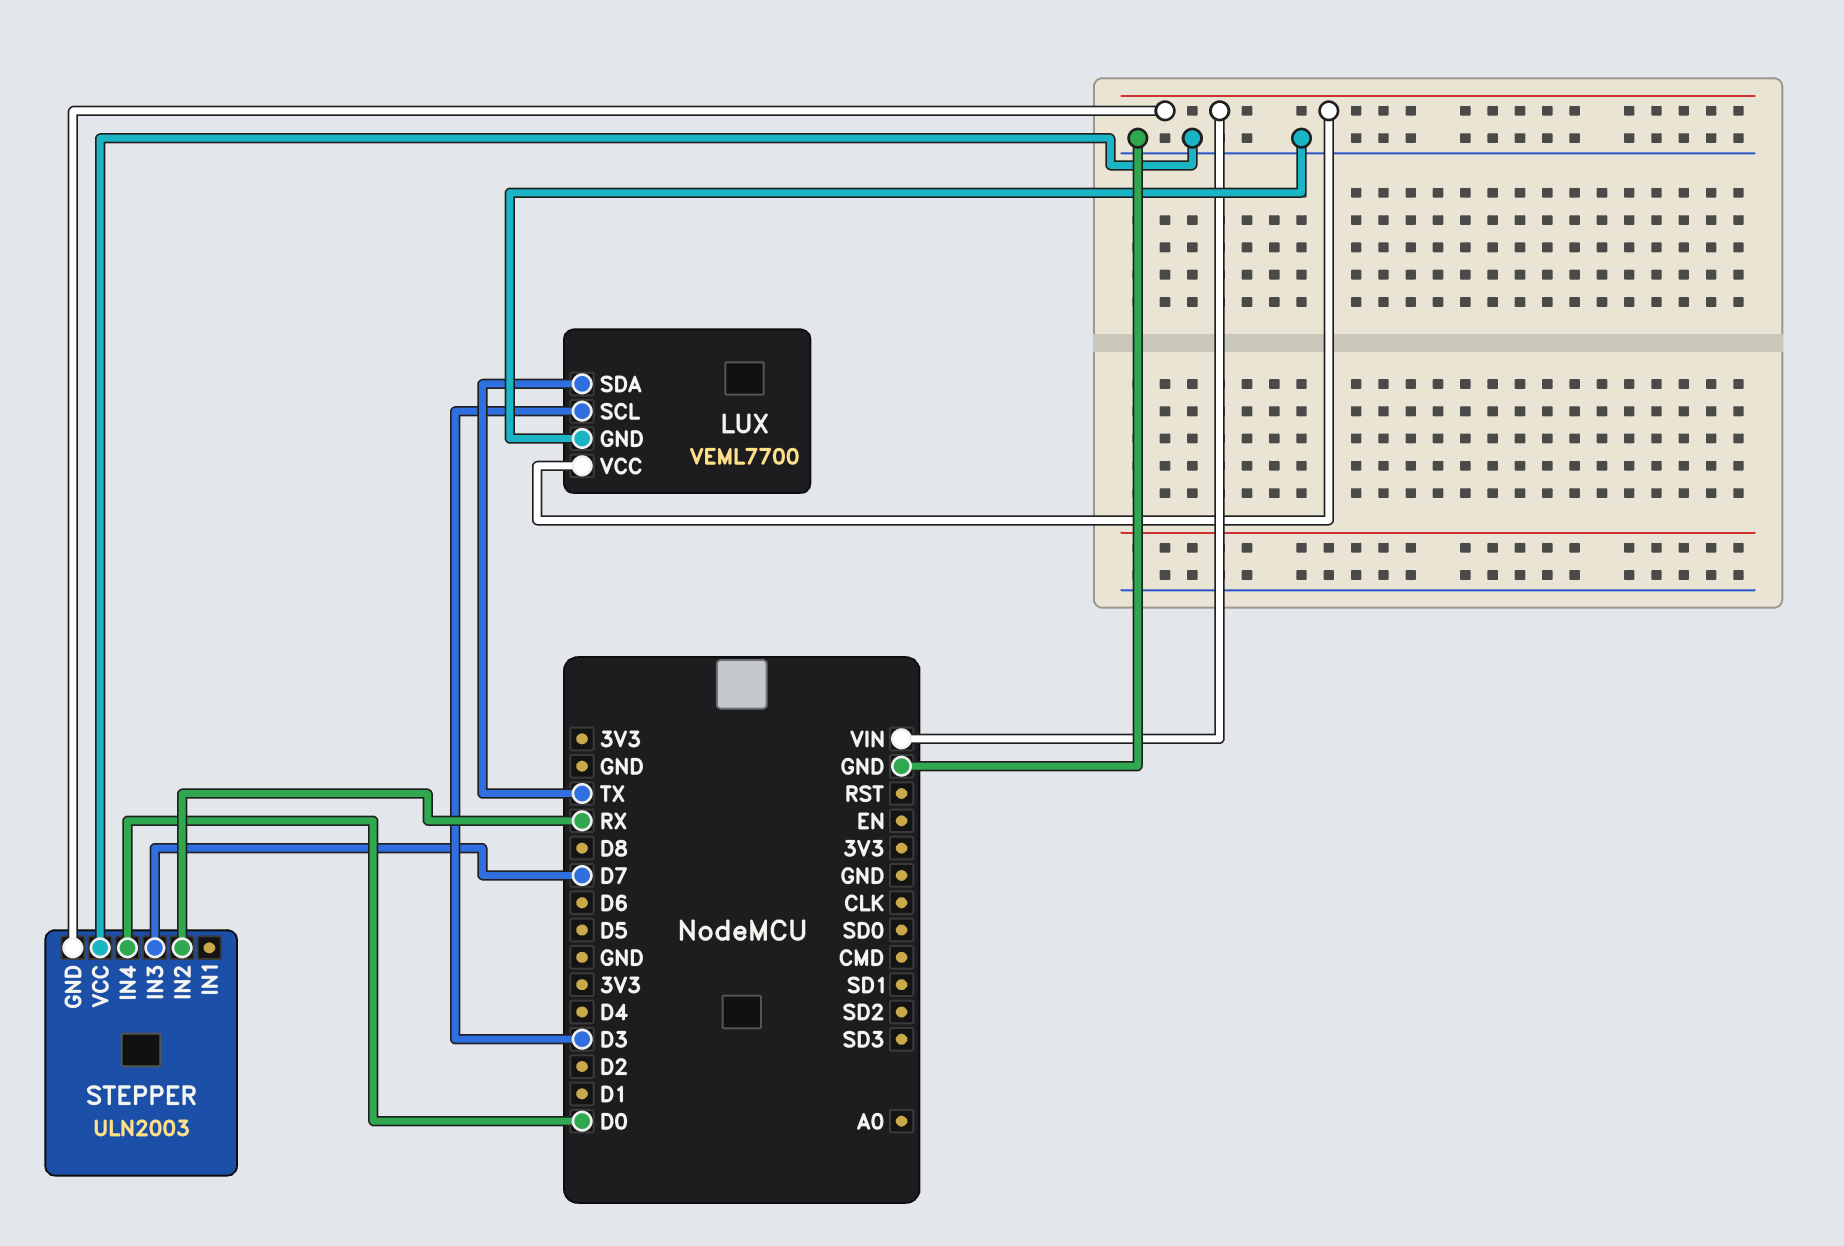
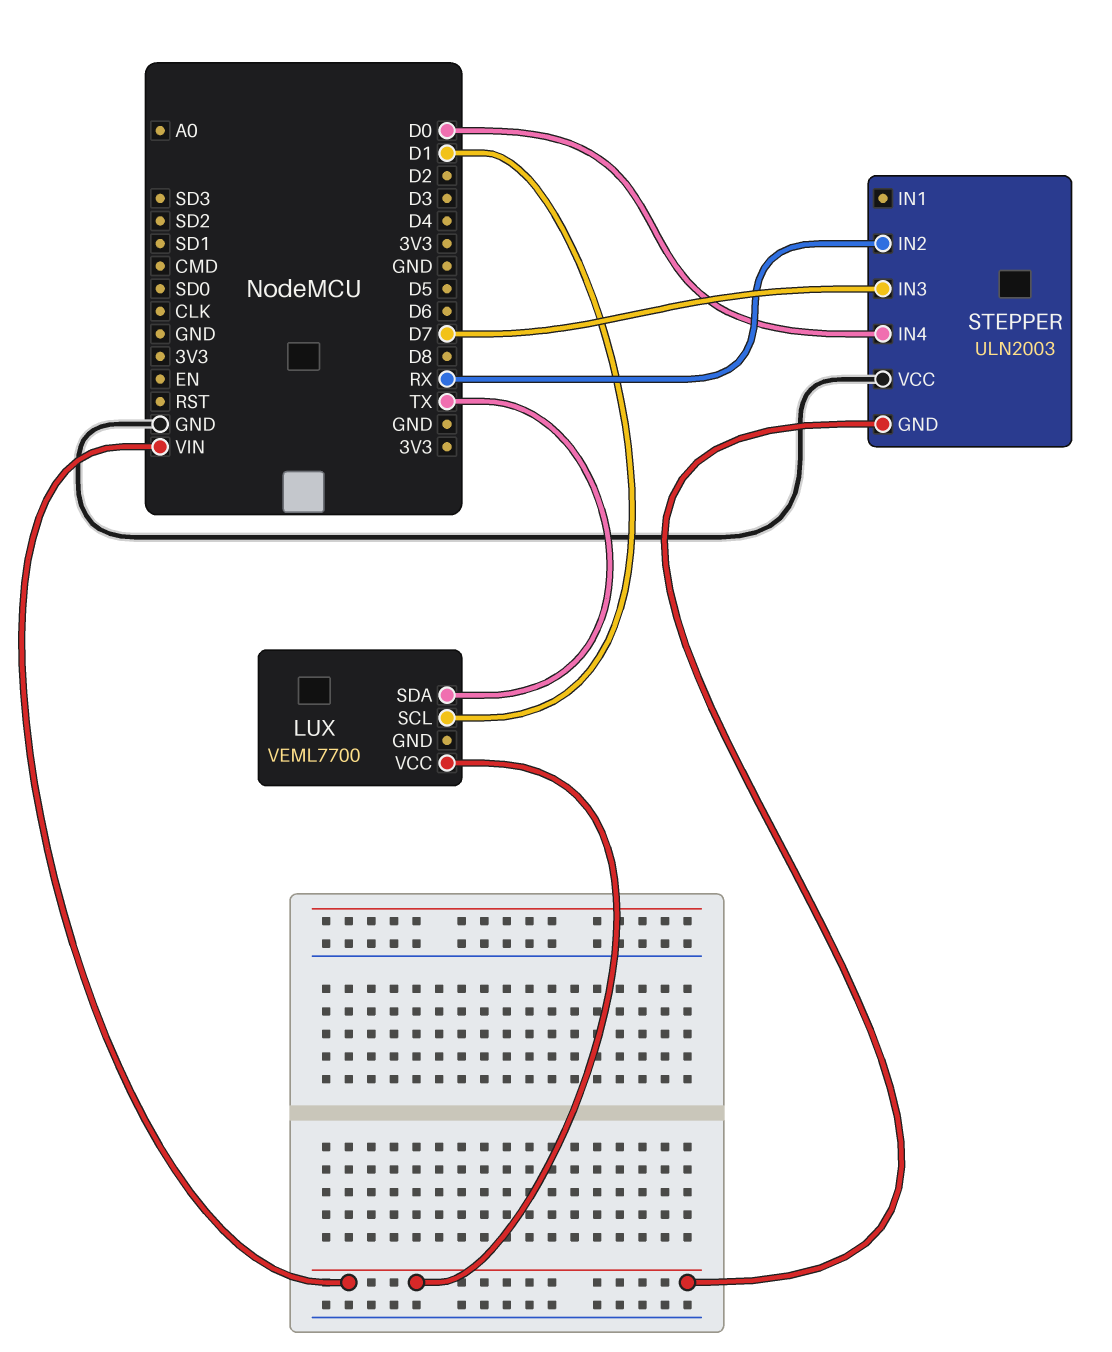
LUX pin GND: GND -> none
LUX pin SCL: D3 -> D1

